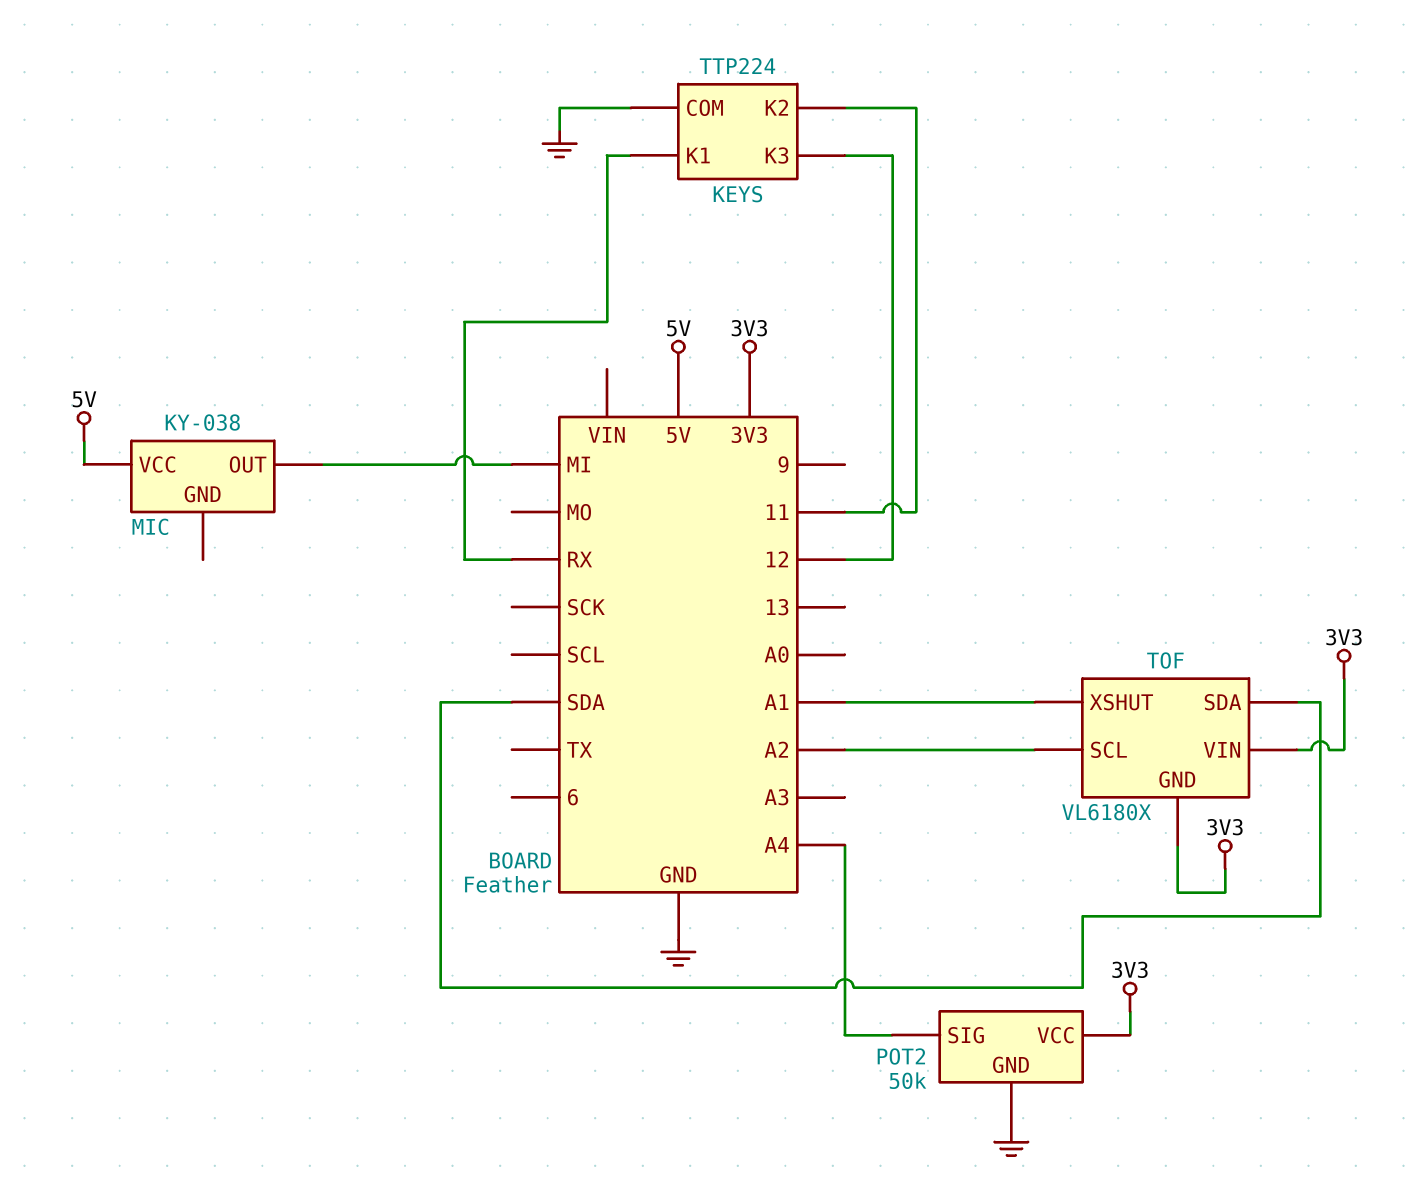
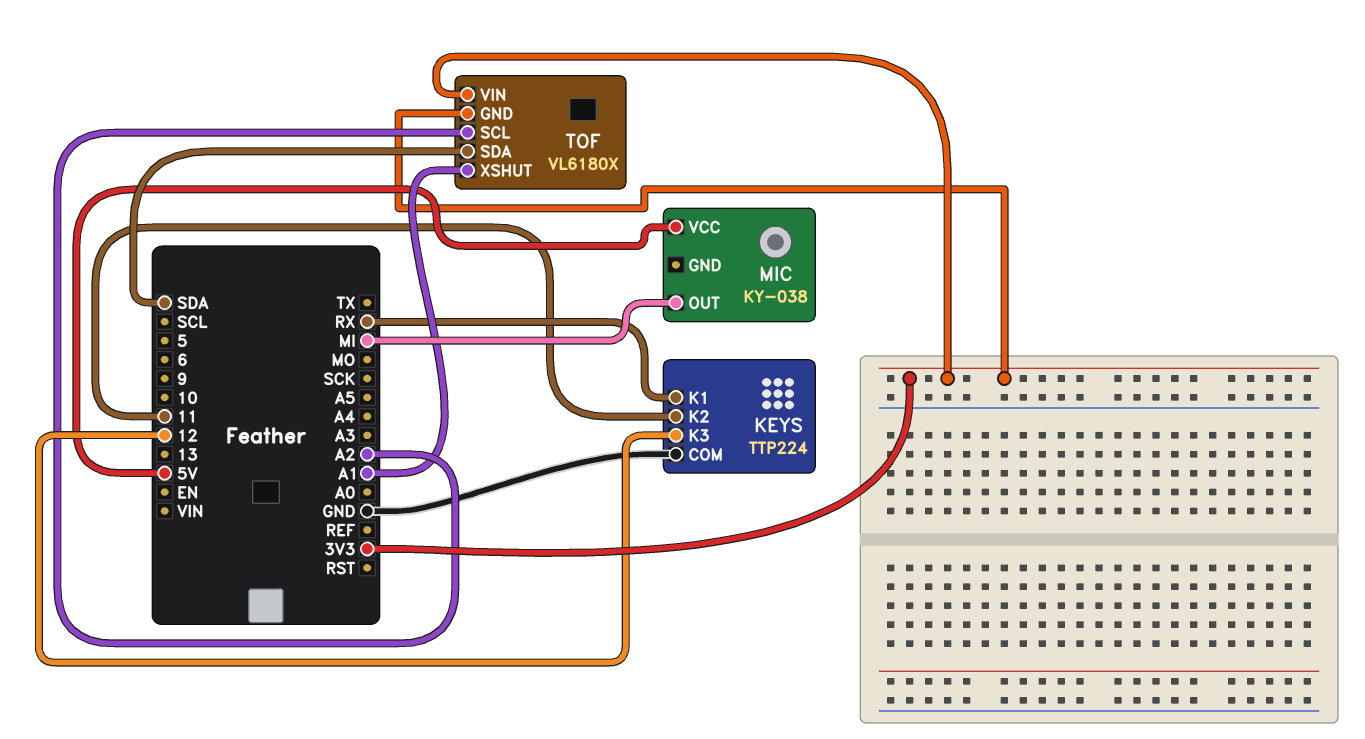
POT2: 50k -> none
POT2 pin GND: GND -> none
POT2 pin SIG: A4 -> none
POT2 pin VCC: 3V3 -> none

